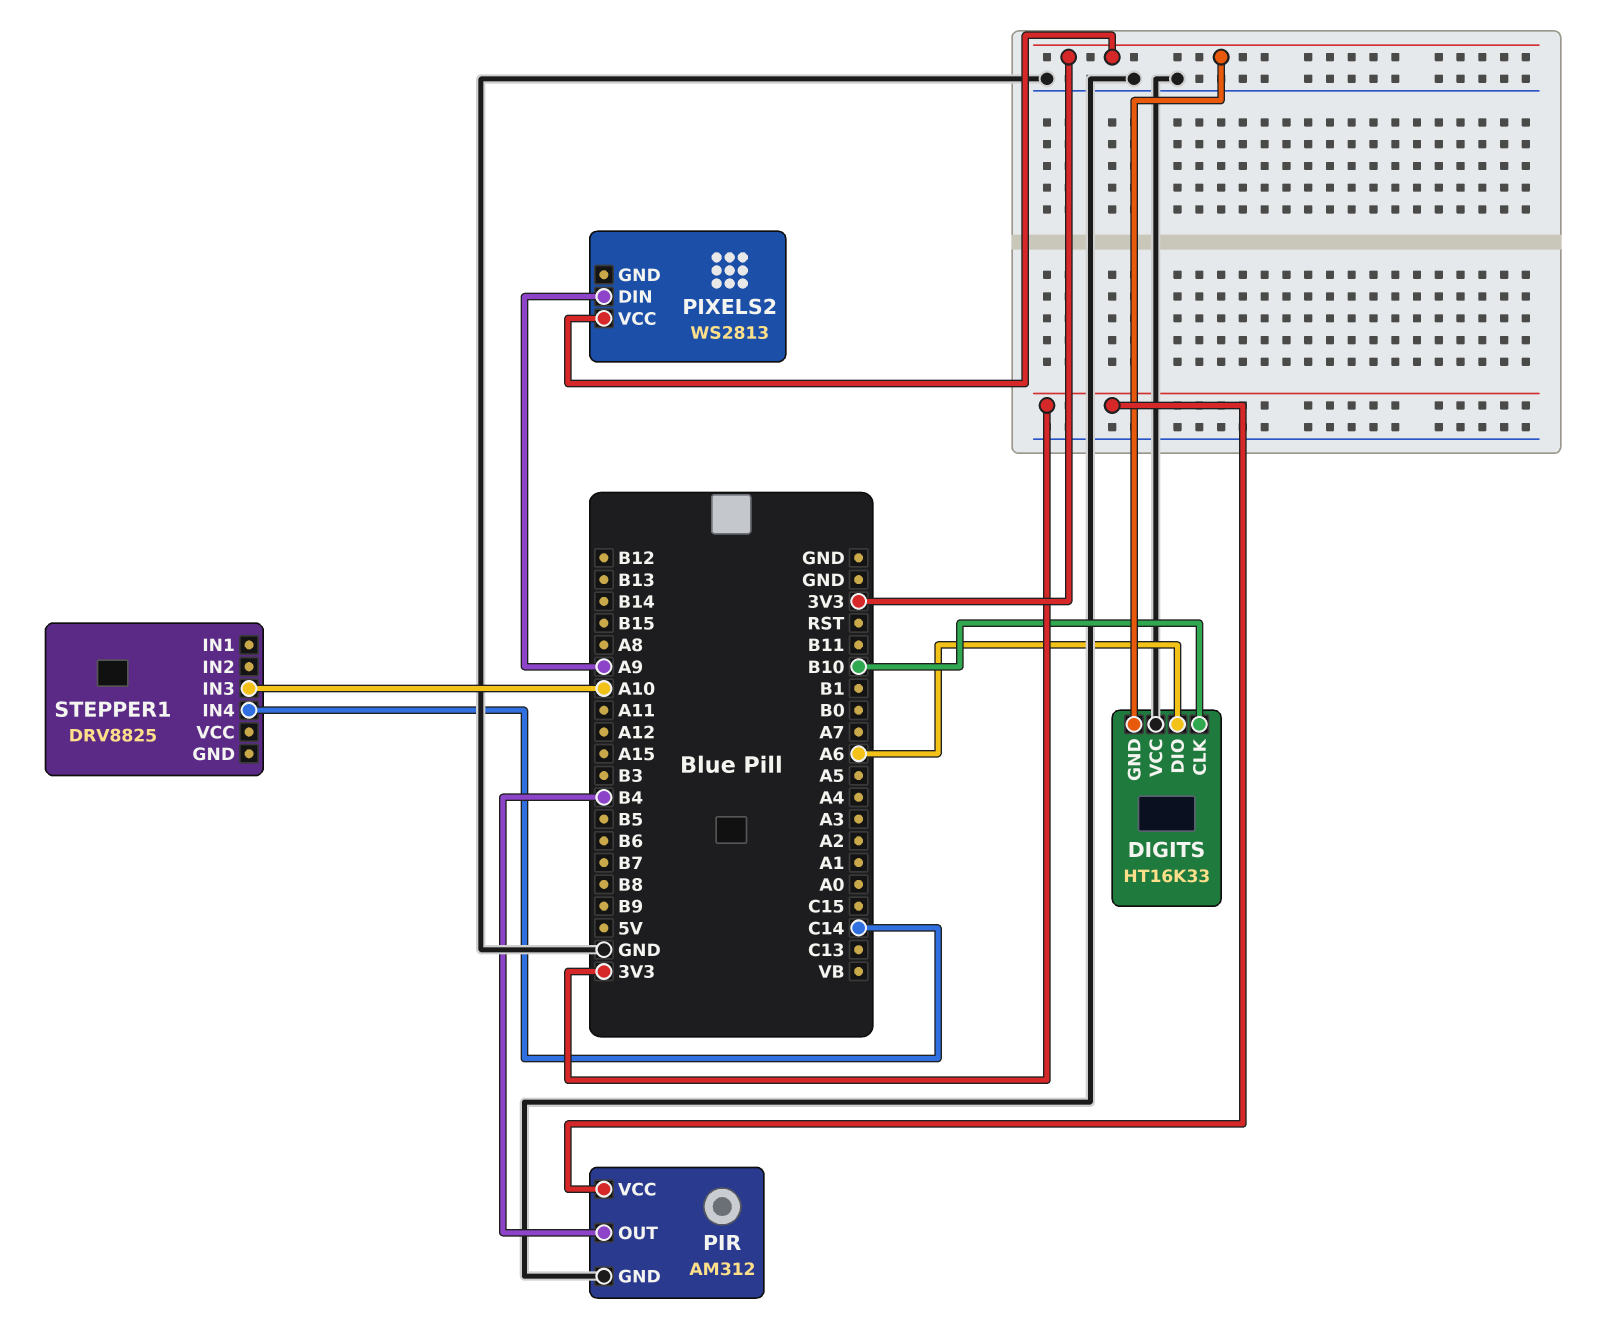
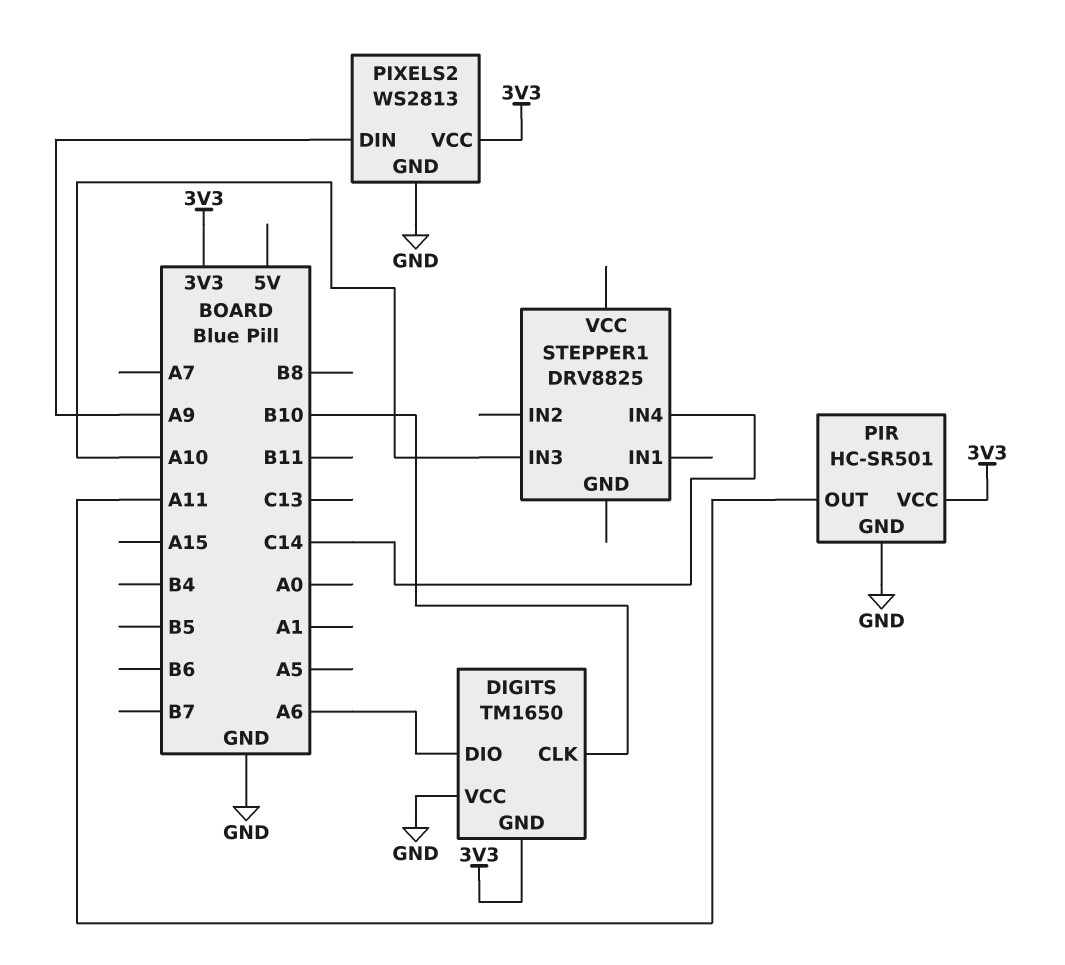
DIGITS: HT16K33 -> TM1650
PIR: AM312 -> HC-SR501
PIR pin OUT: B4 -> A11
PIXELS2 pin GND: none -> GND

